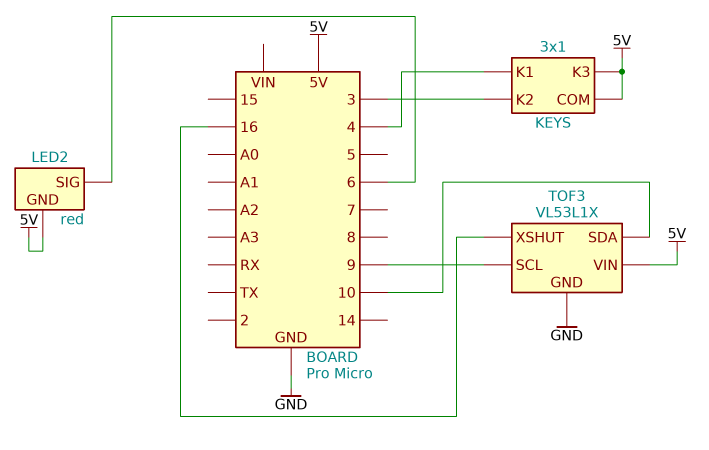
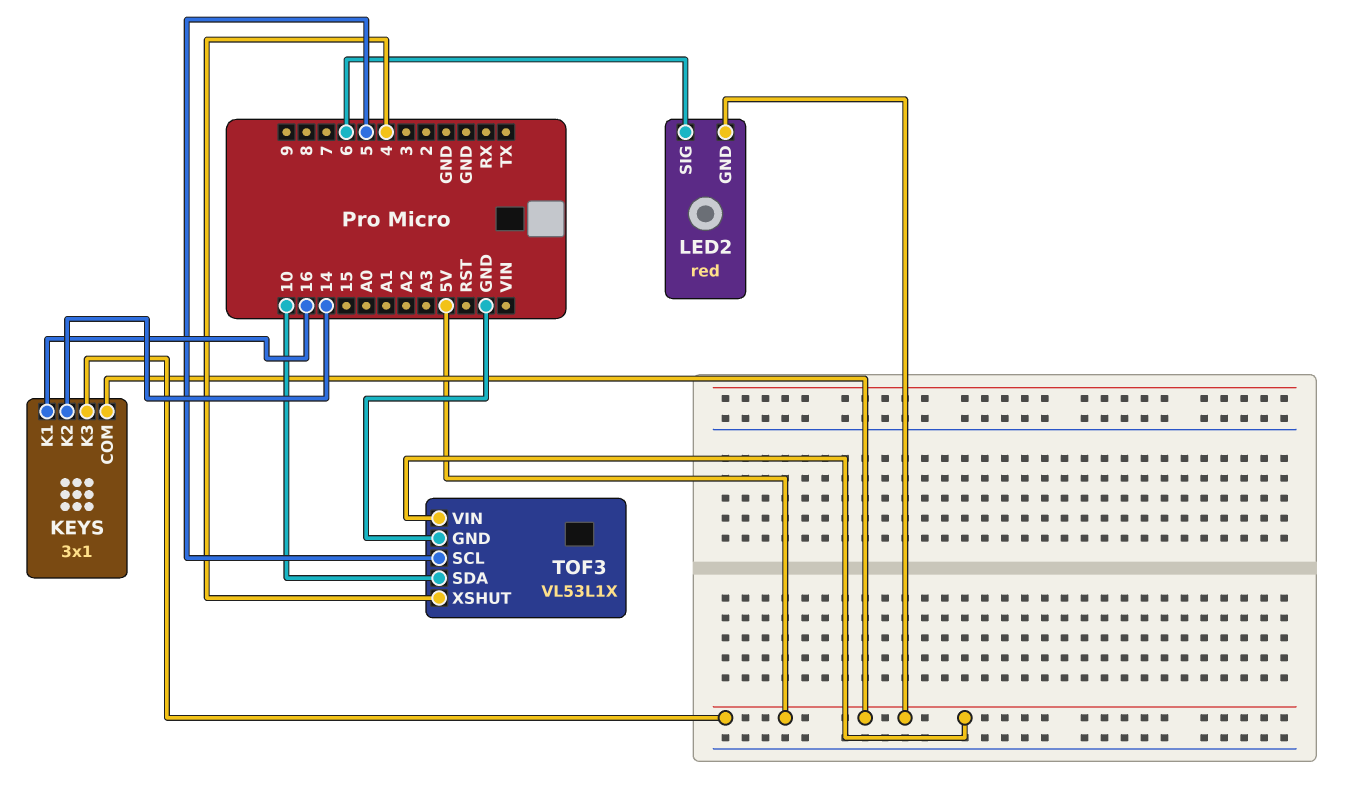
KEYS pin K1: 4 -> 16
KEYS pin K2: 3 -> 14
TOF3 pin SCL: 9 -> 5
TOF3 pin XSHUT: 16 -> 4

